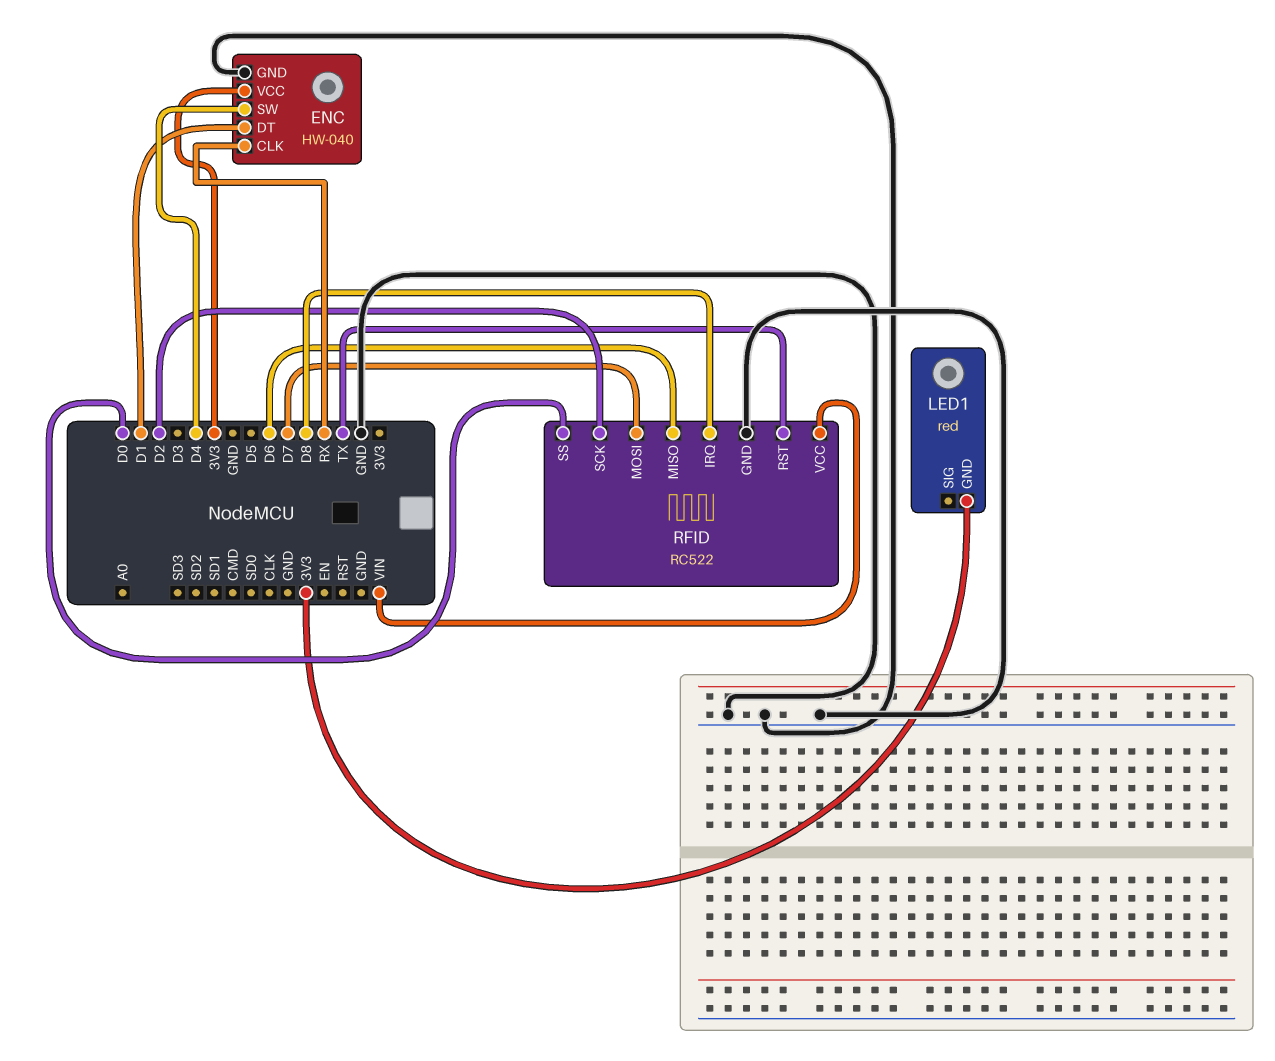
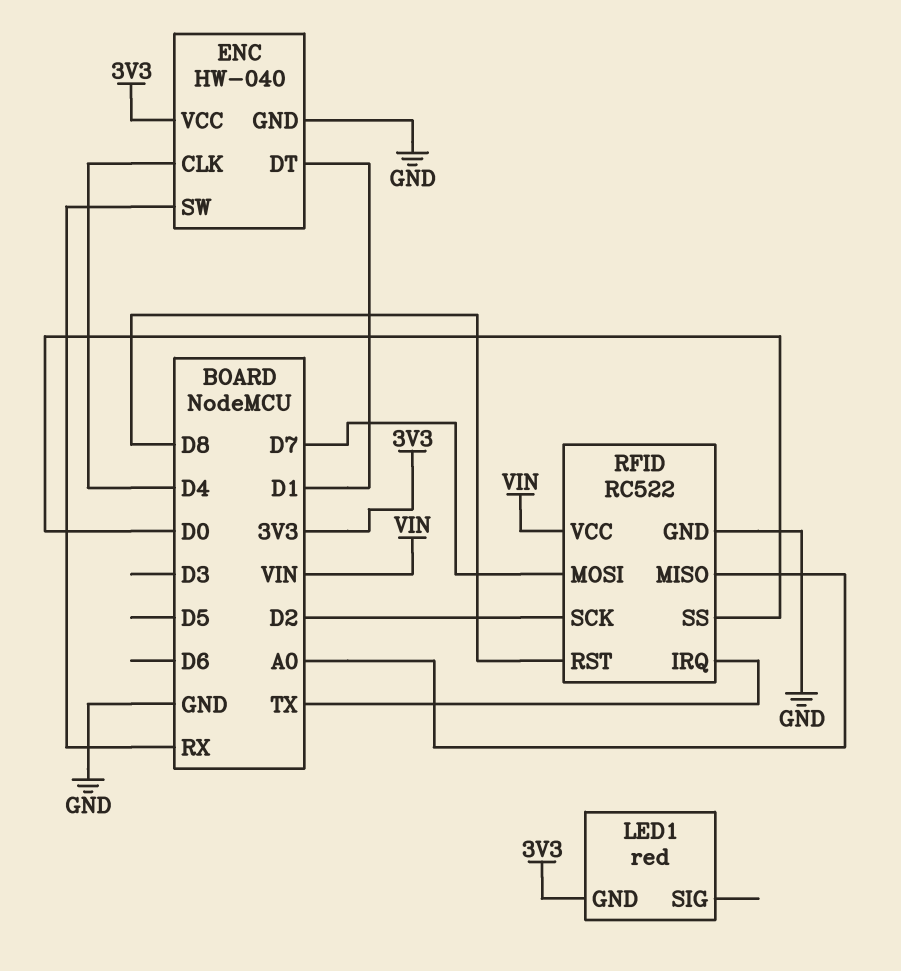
ENC pin CLK: RX -> D4
ENC pin SW: D4 -> RX
RFID pin IRQ: D8 -> TX
RFID pin MISO: D6 -> A0
RFID pin RST: TX -> D8

